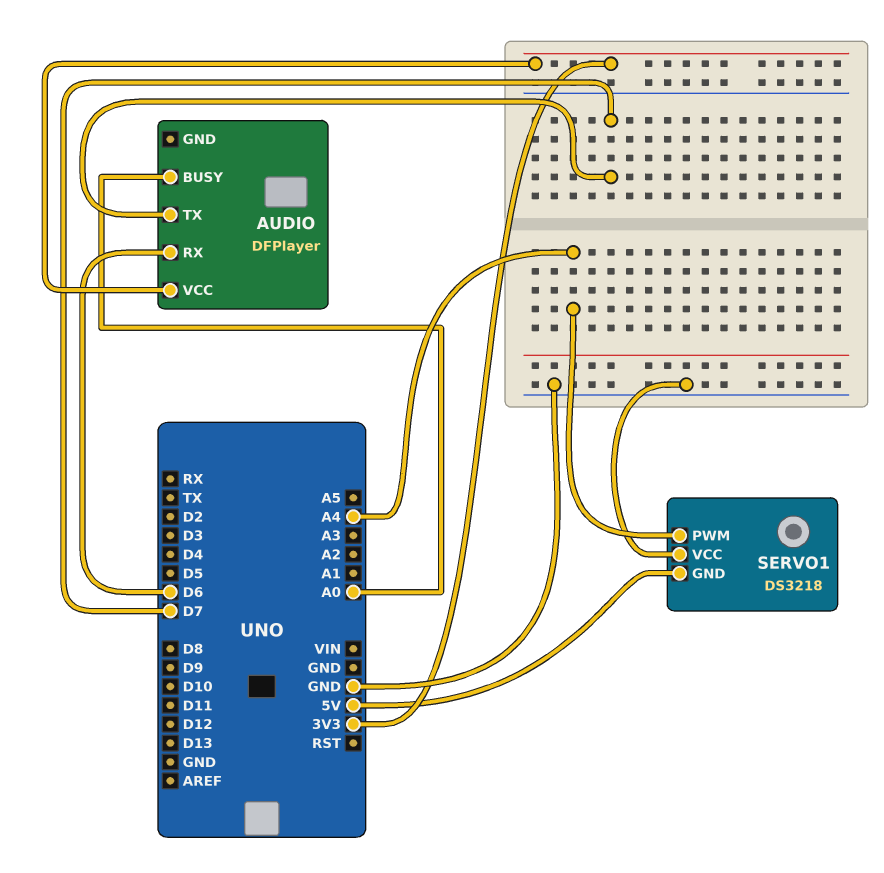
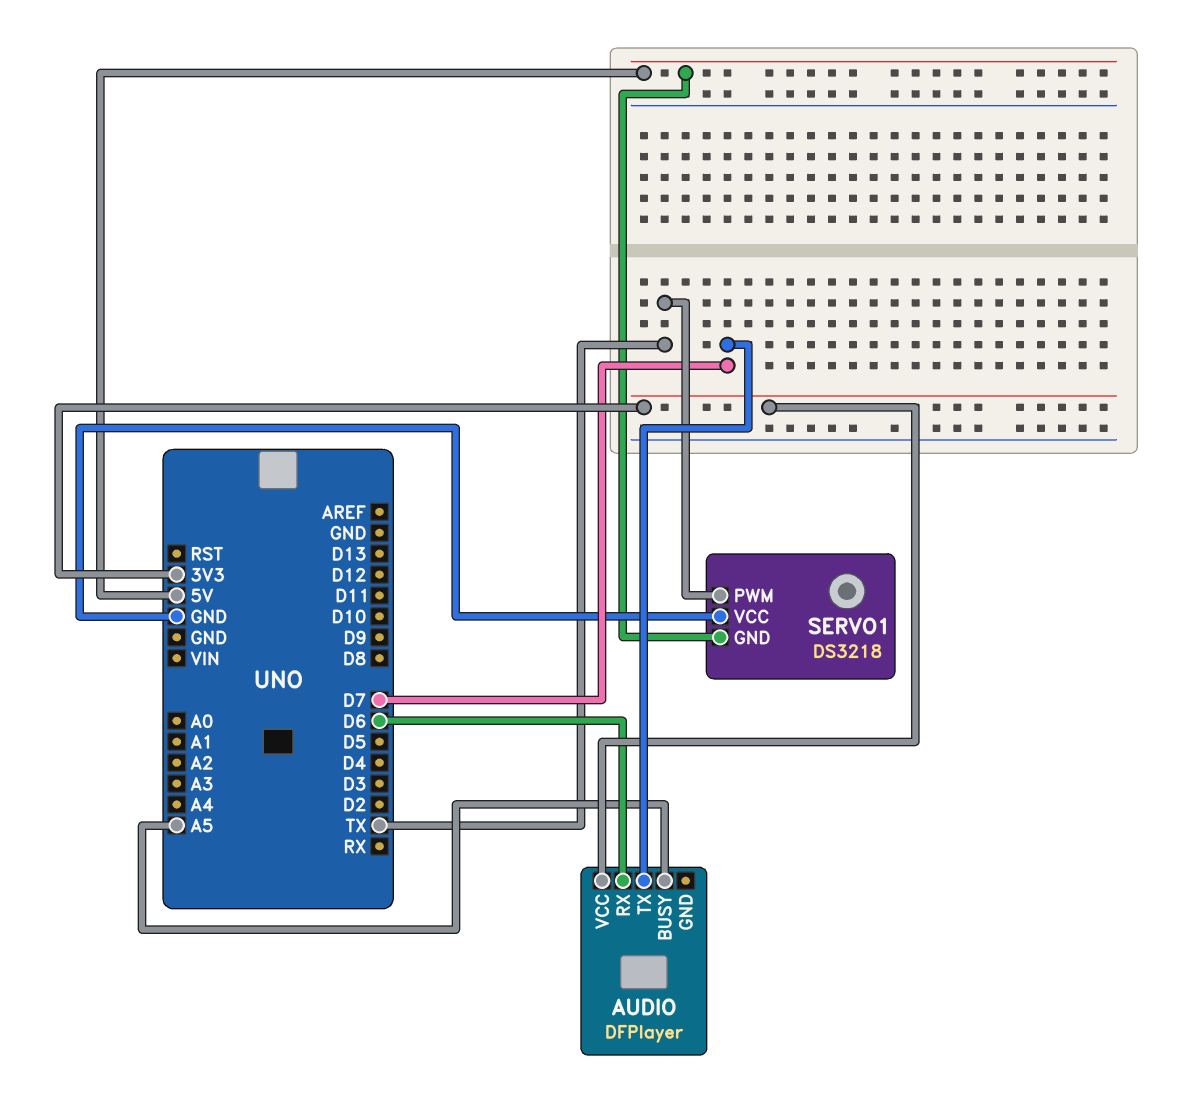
AUDIO pin BUSY: A0 -> A5
SERVO1 pin PWM: A4 -> TX

